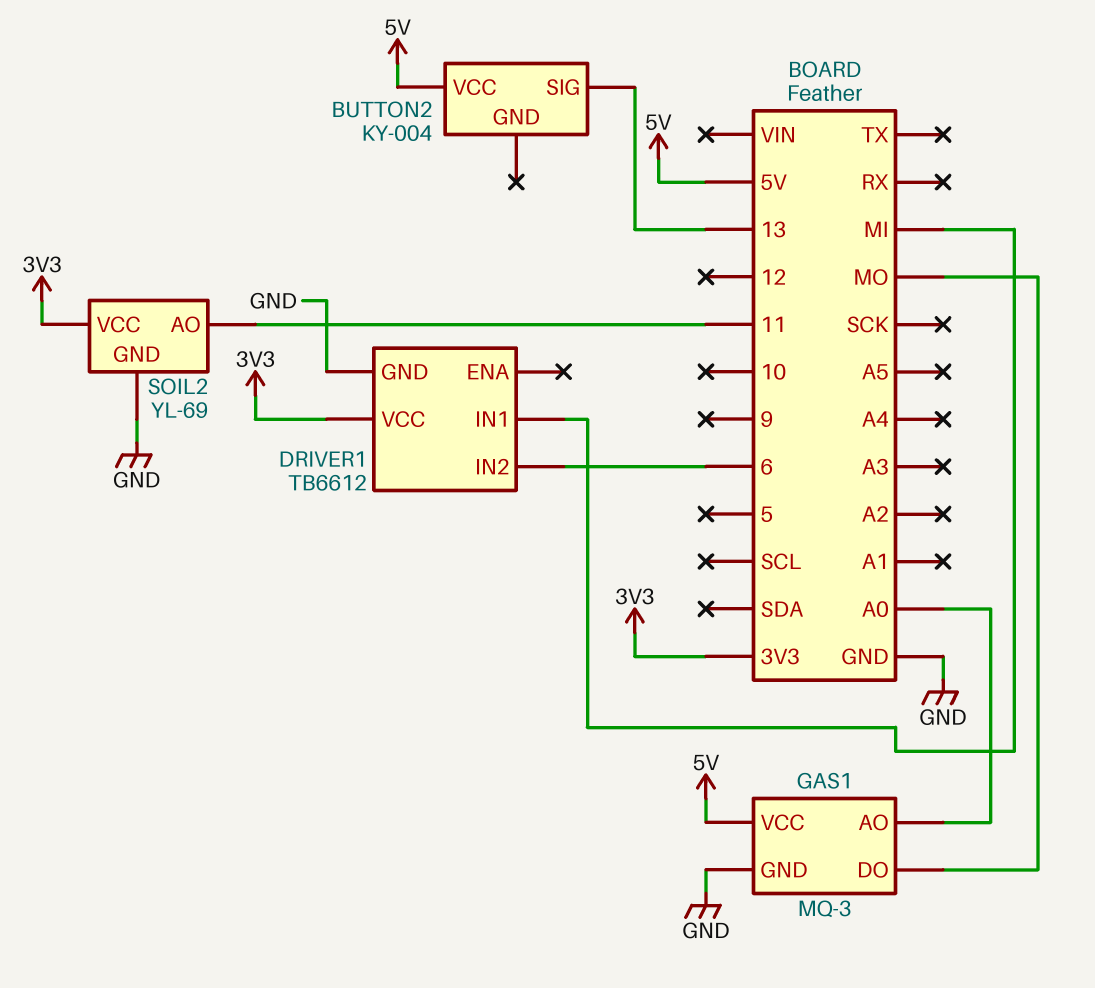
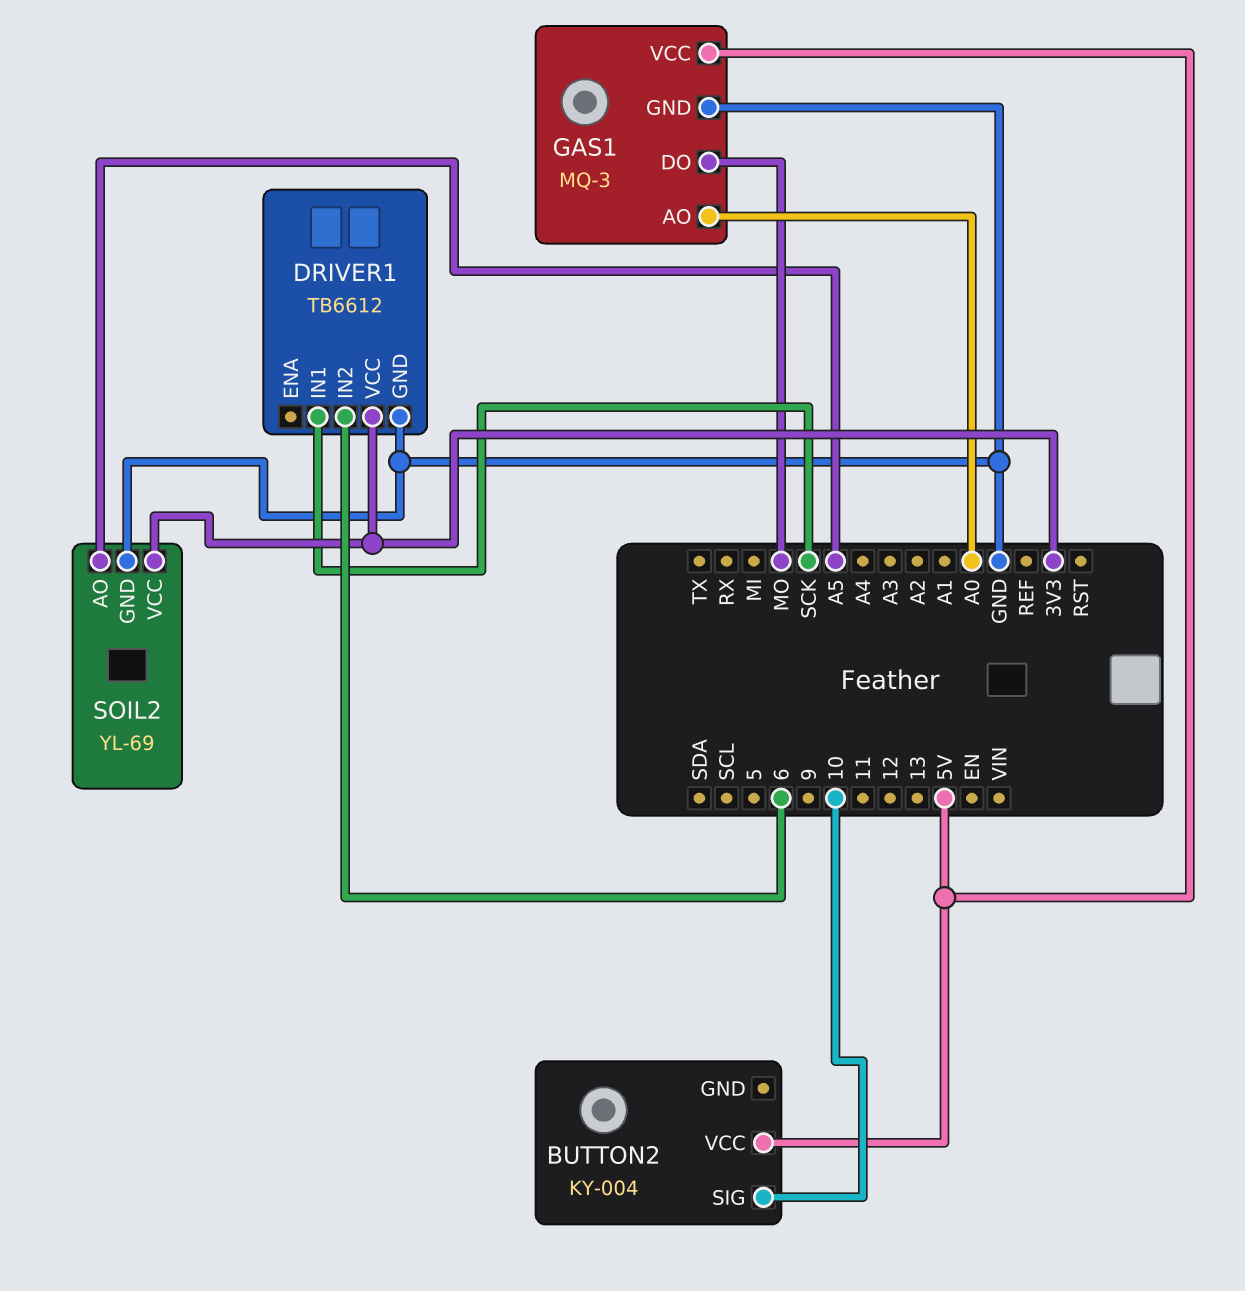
BUTTON2 pin SIG: 13 -> 10
DRIVER1 pin IN1: MI -> SCK
SOIL2 pin AO: 11 -> A5

